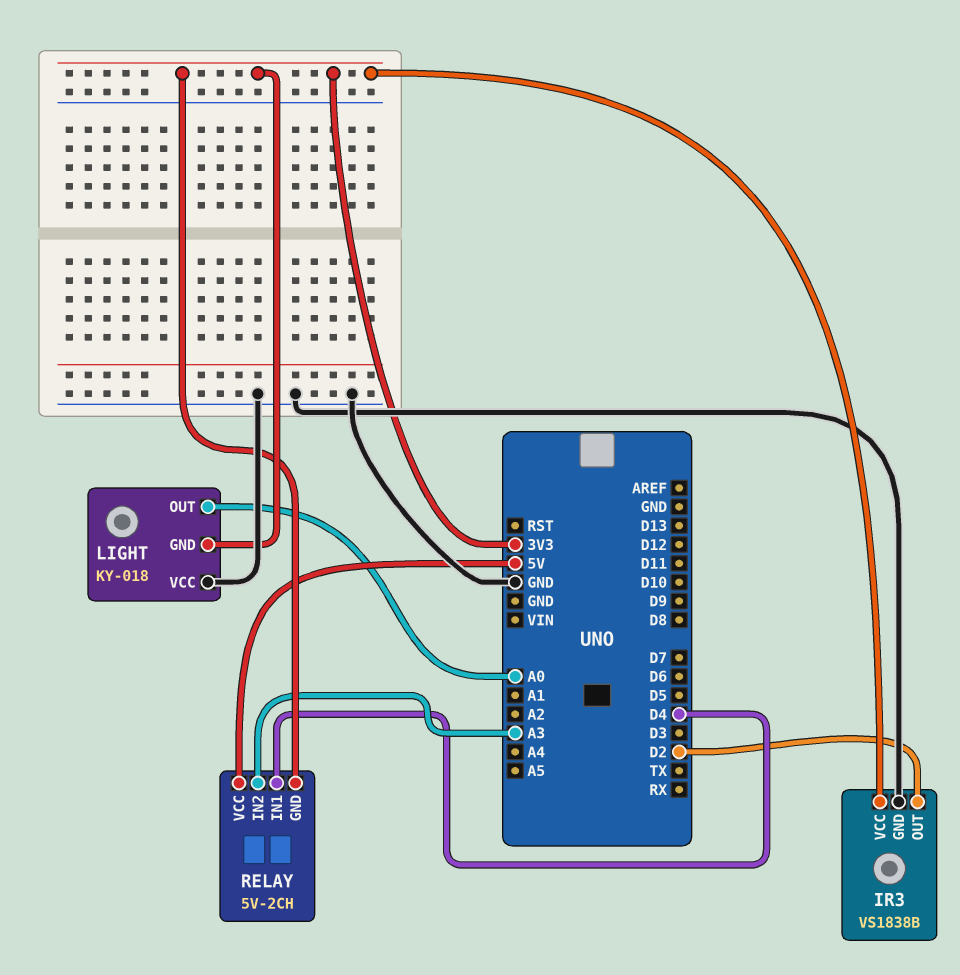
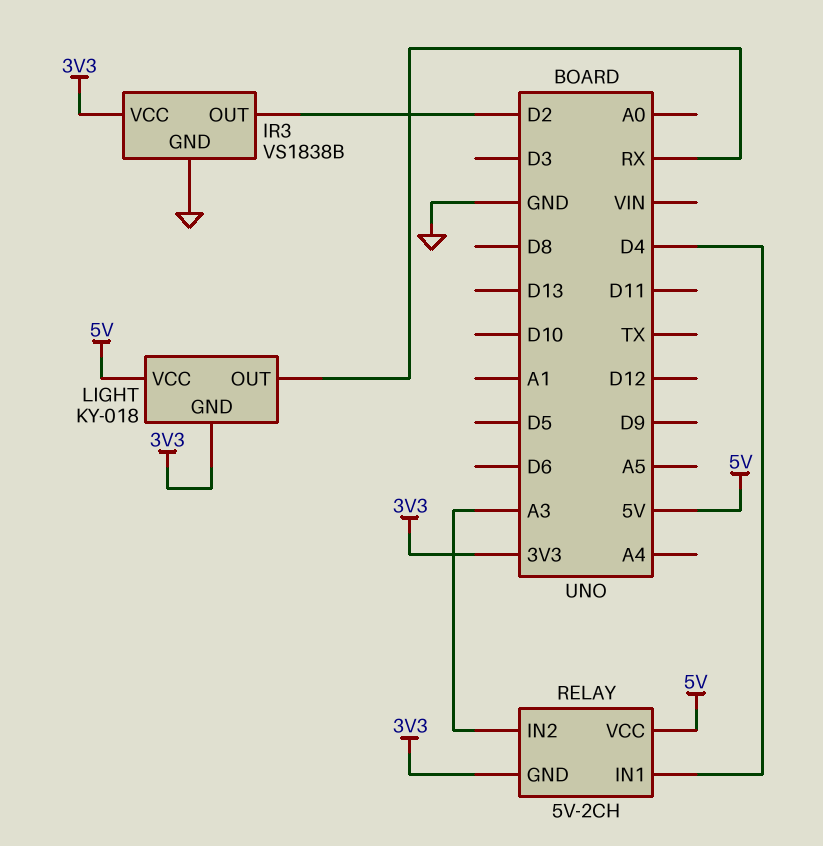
LIGHT pin OUT: A0 -> RX
LIGHT pin VCC: GND -> 5V

